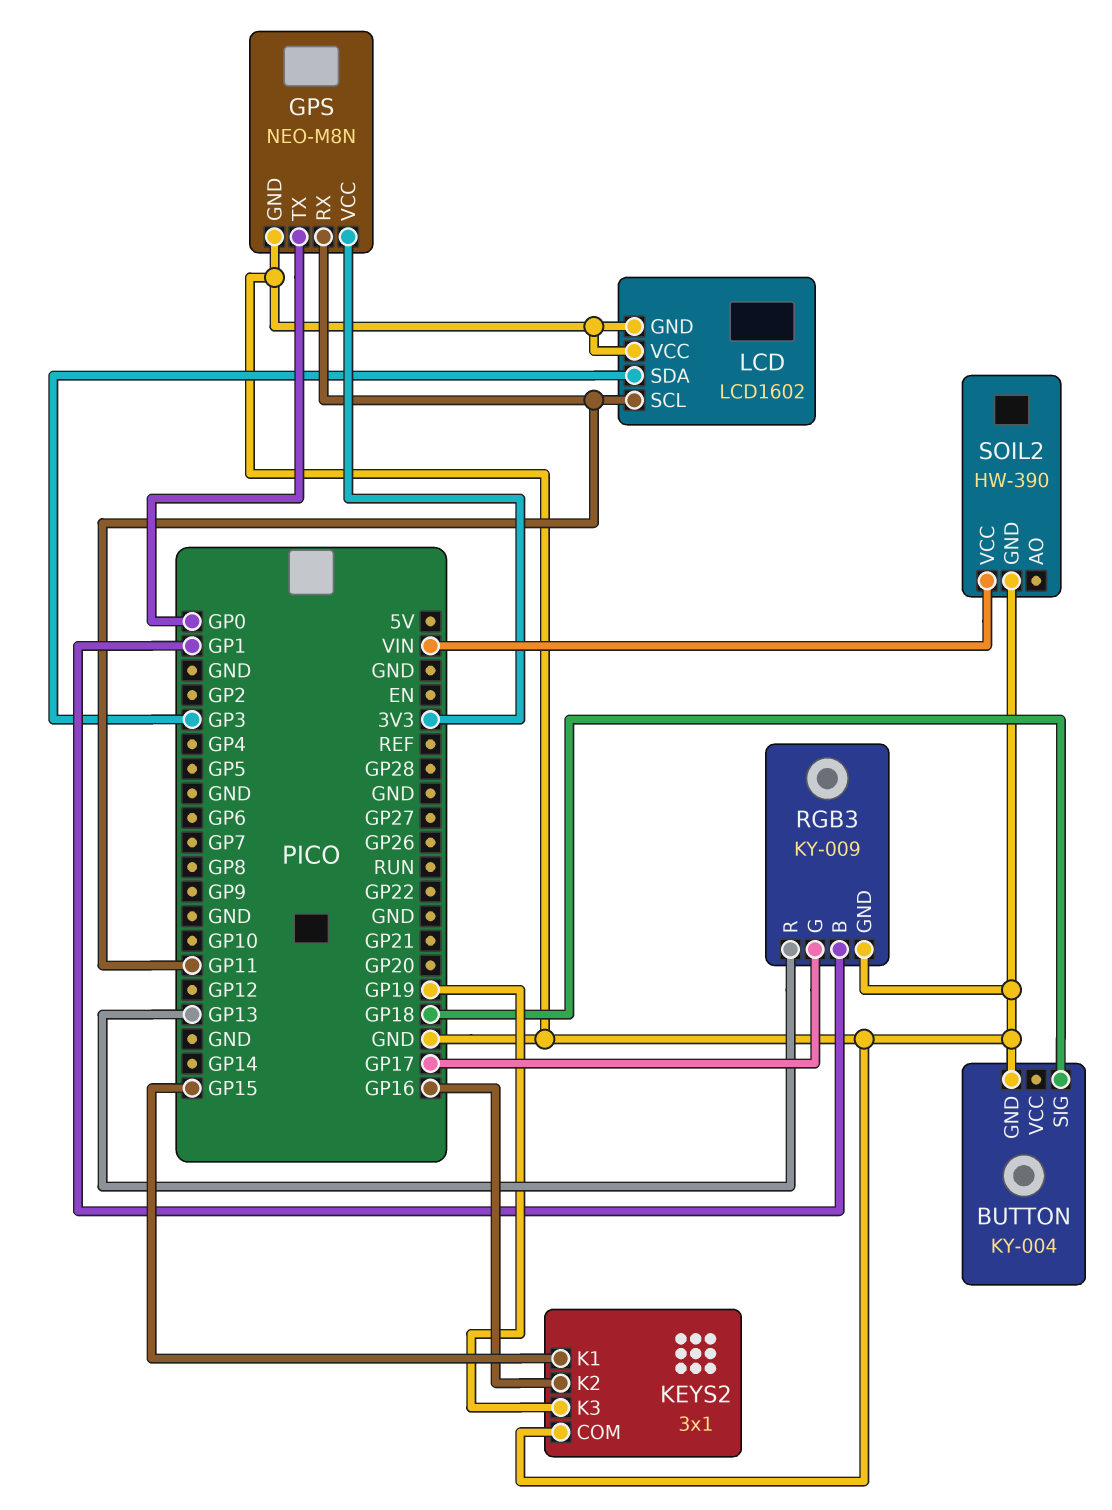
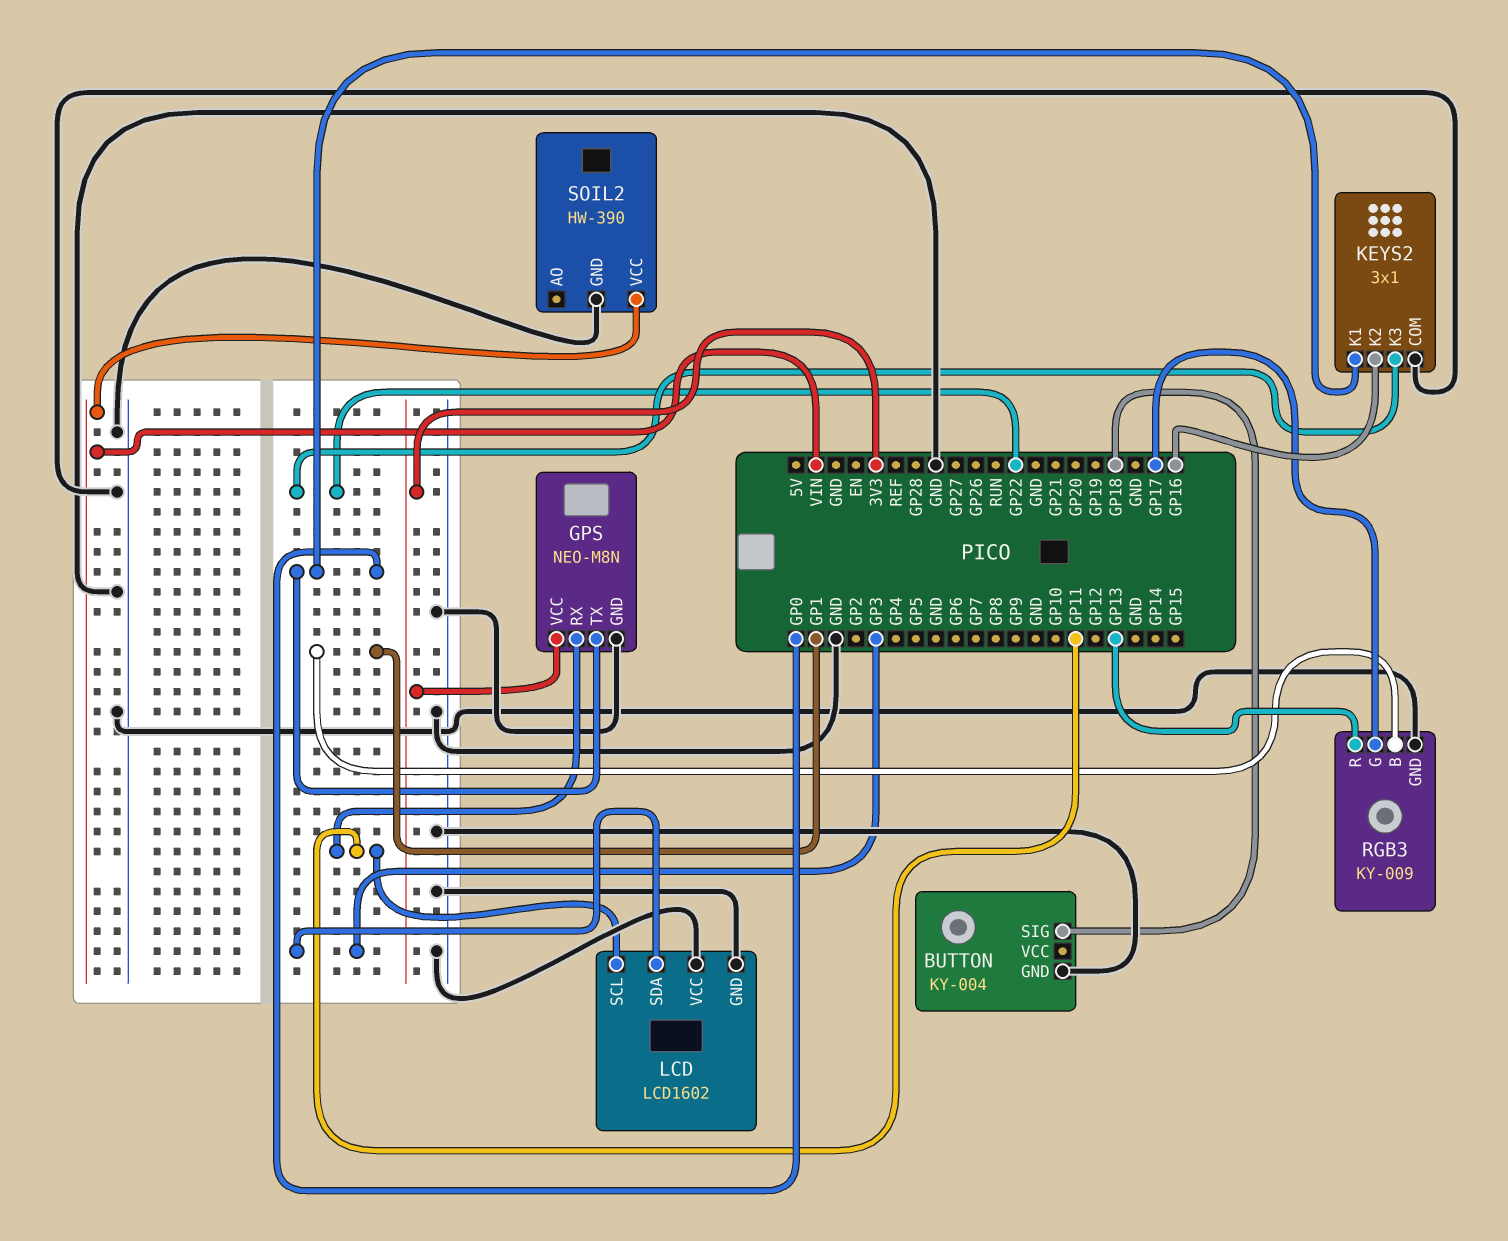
KEYS2 pin K1: GP15 -> GP0
KEYS2 pin K3: GP19 -> GP22

